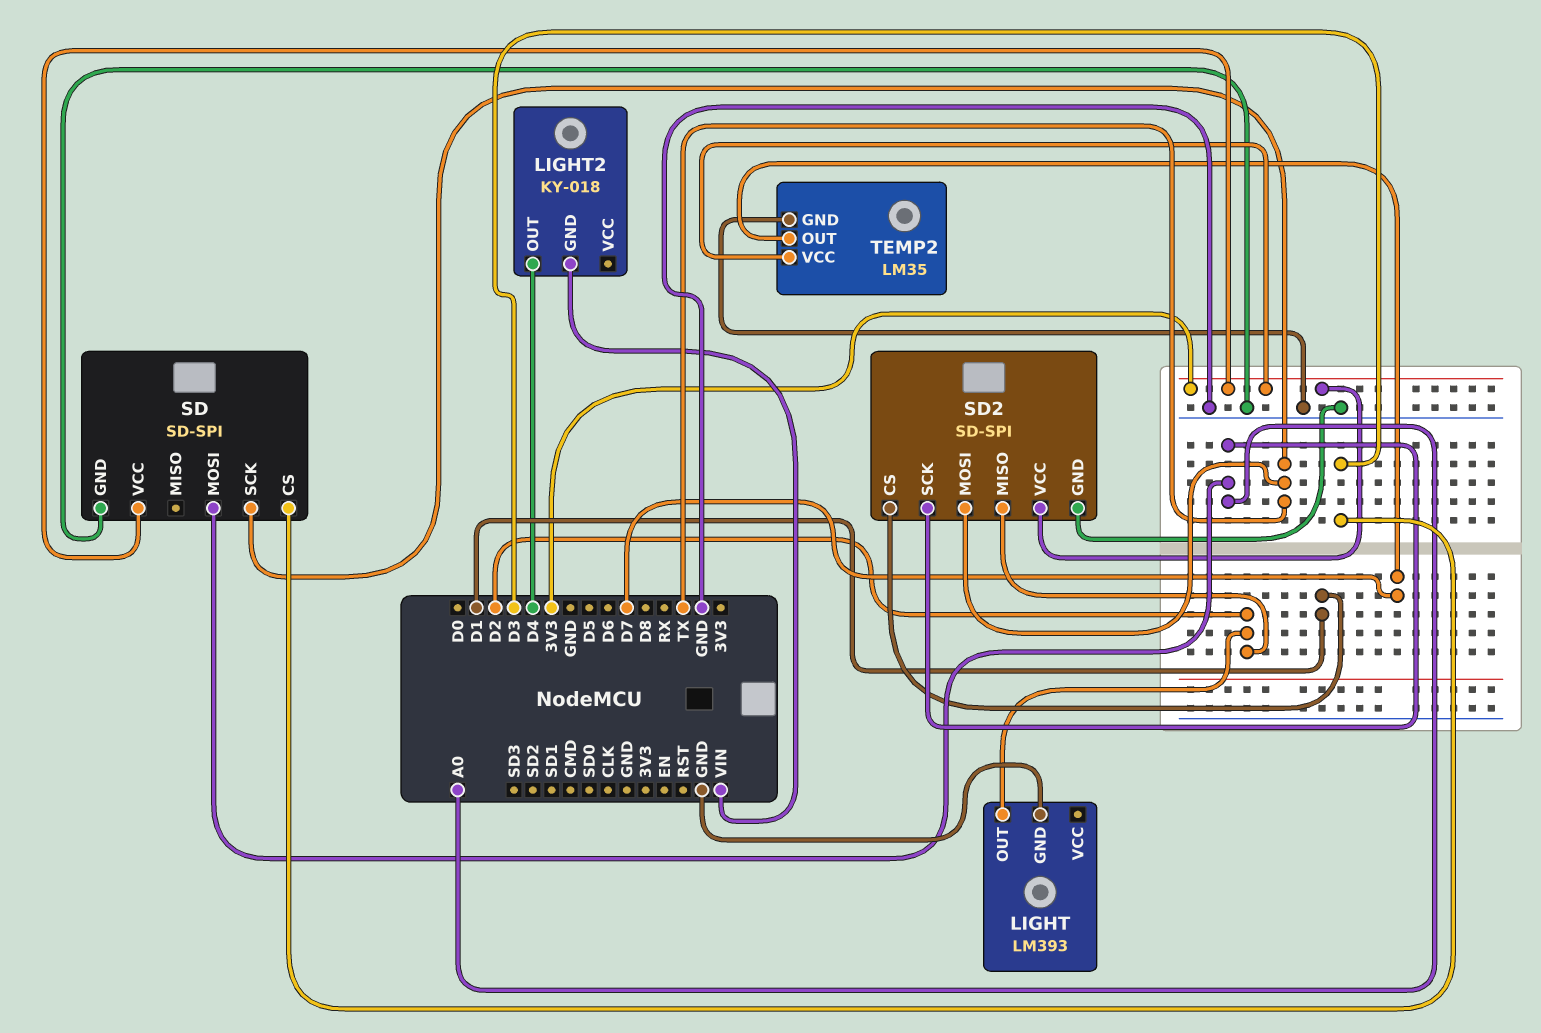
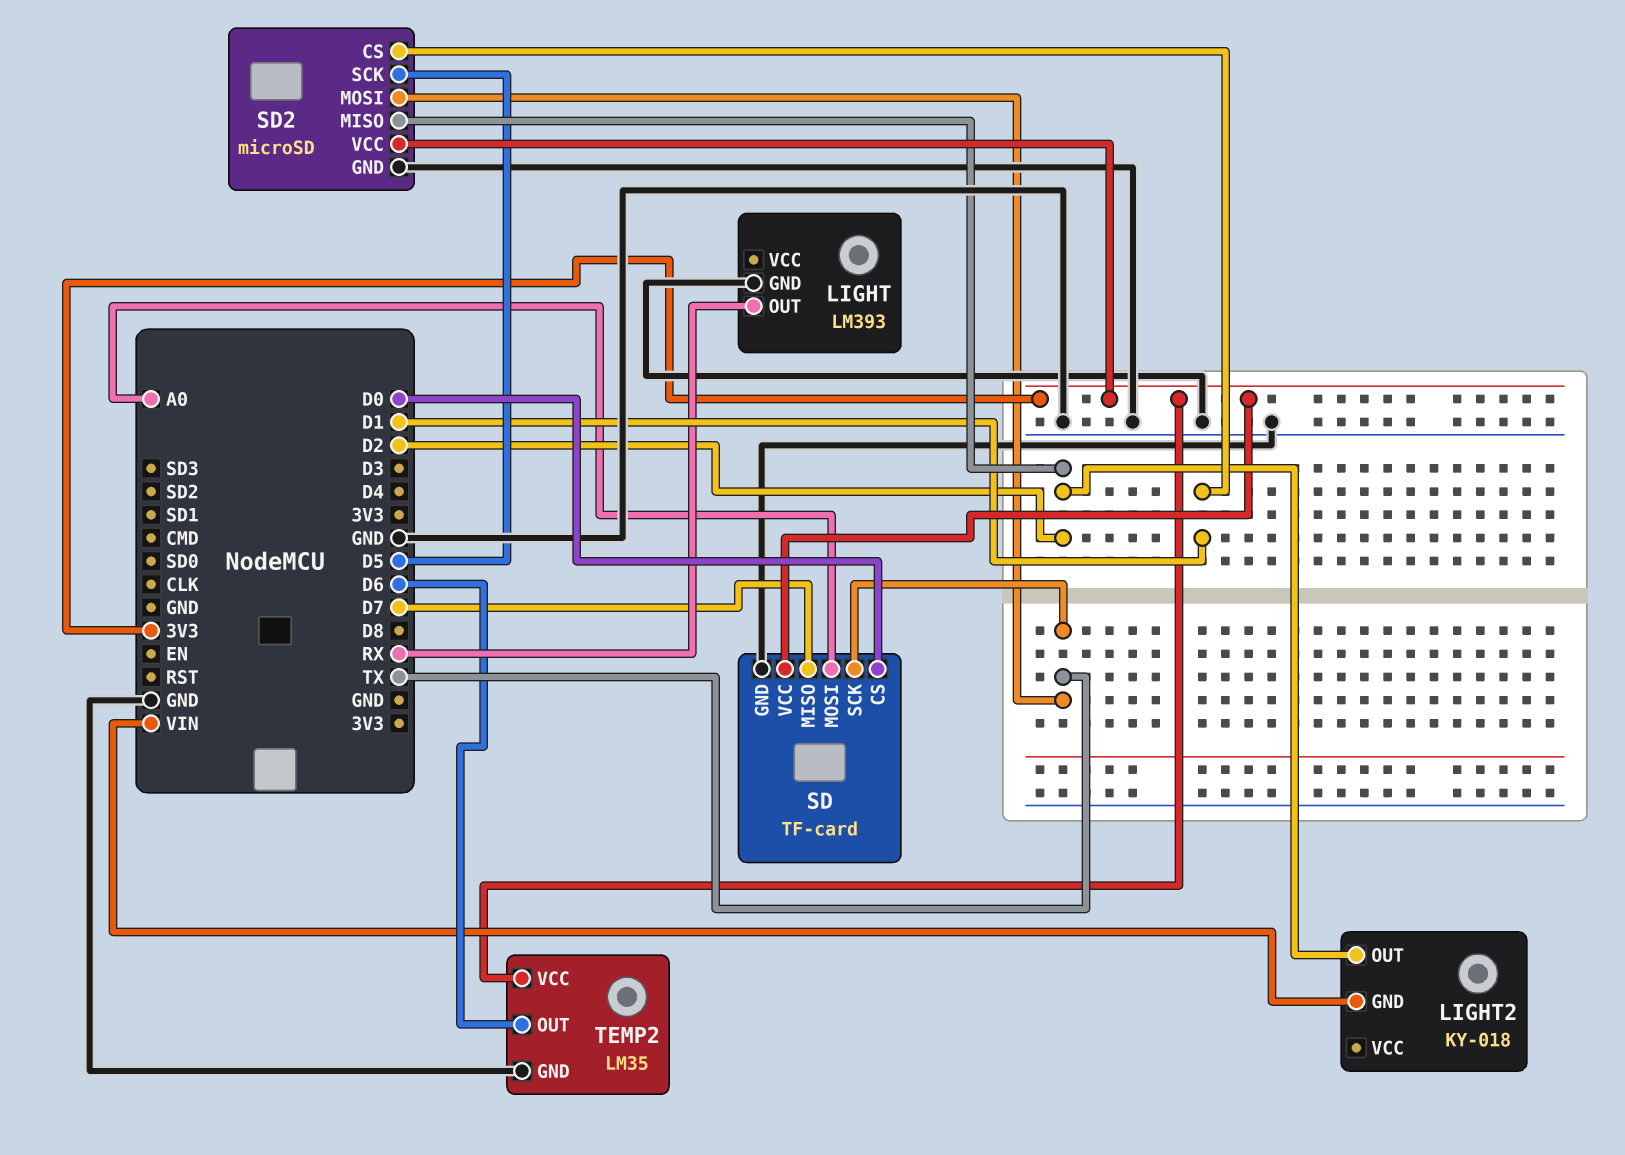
LIGHT pin OUT: D2 -> RX
LIGHT2 pin OUT: D4 -> D2
SD: SD-SPI -> TF-card
SD pin CS: D3 -> D0
SD pin MISO: none -> D7
SD2: SD-SPI -> microSD
SD2 pin SCK: A0 -> D5
TEMP2 pin OUT: D7 -> D6

